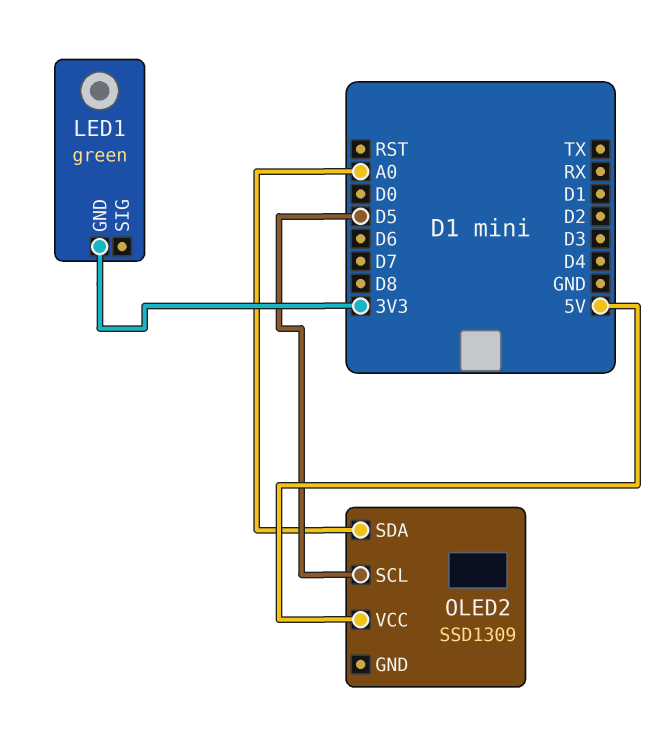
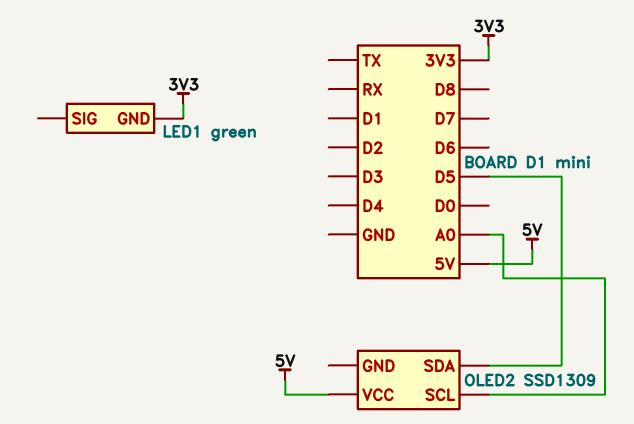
OLED2 pin SCL: D5 -> A0
OLED2 pin SDA: A0 -> D5

